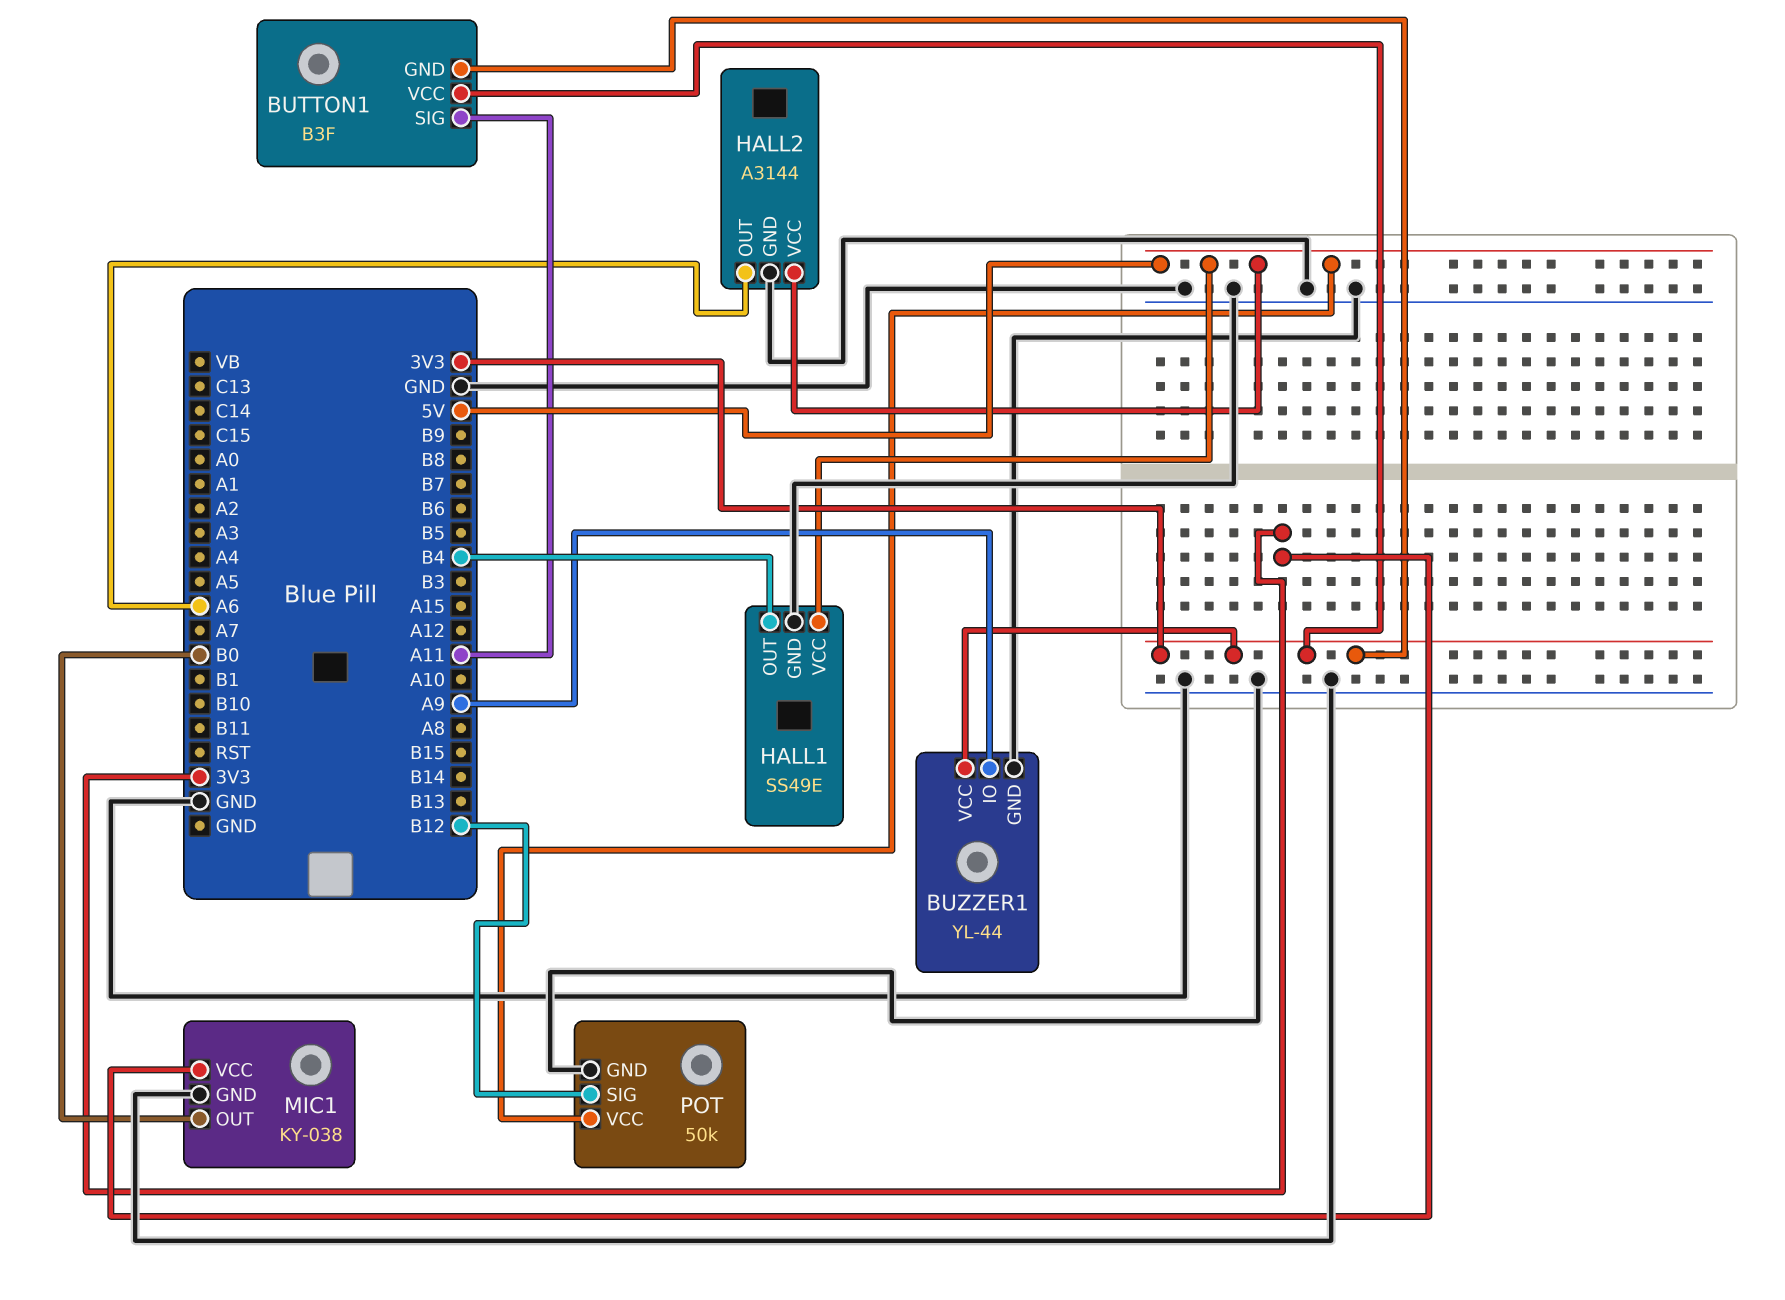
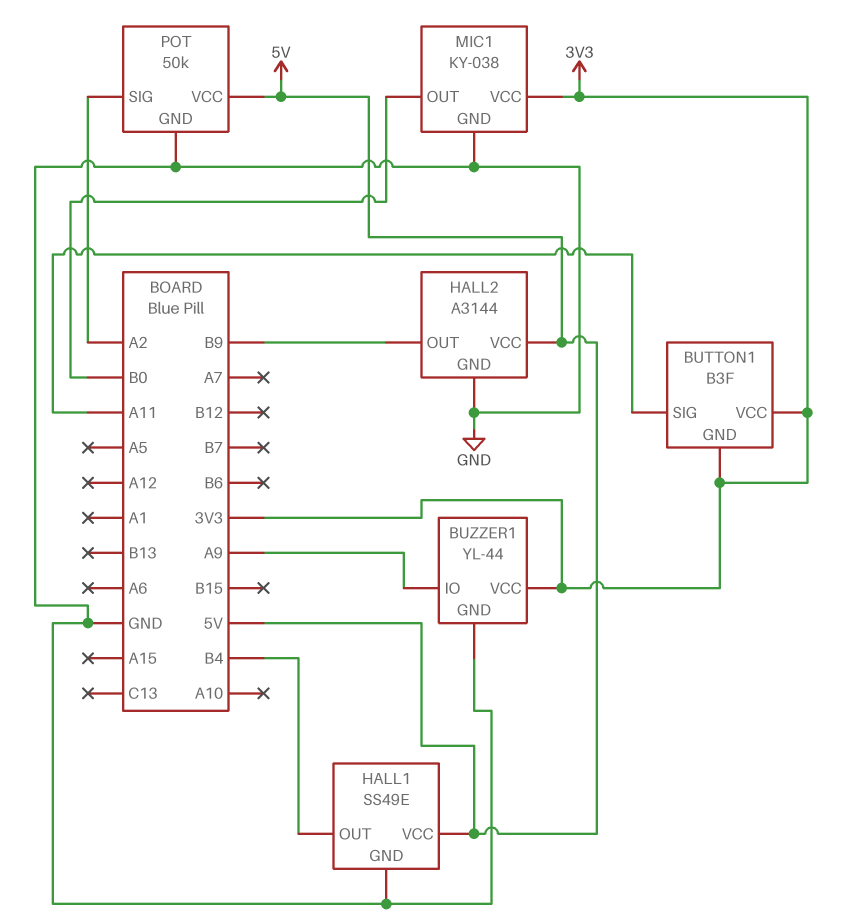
HALL2 pin OUT: A6 -> B9
POT pin SIG: B12 -> A2

